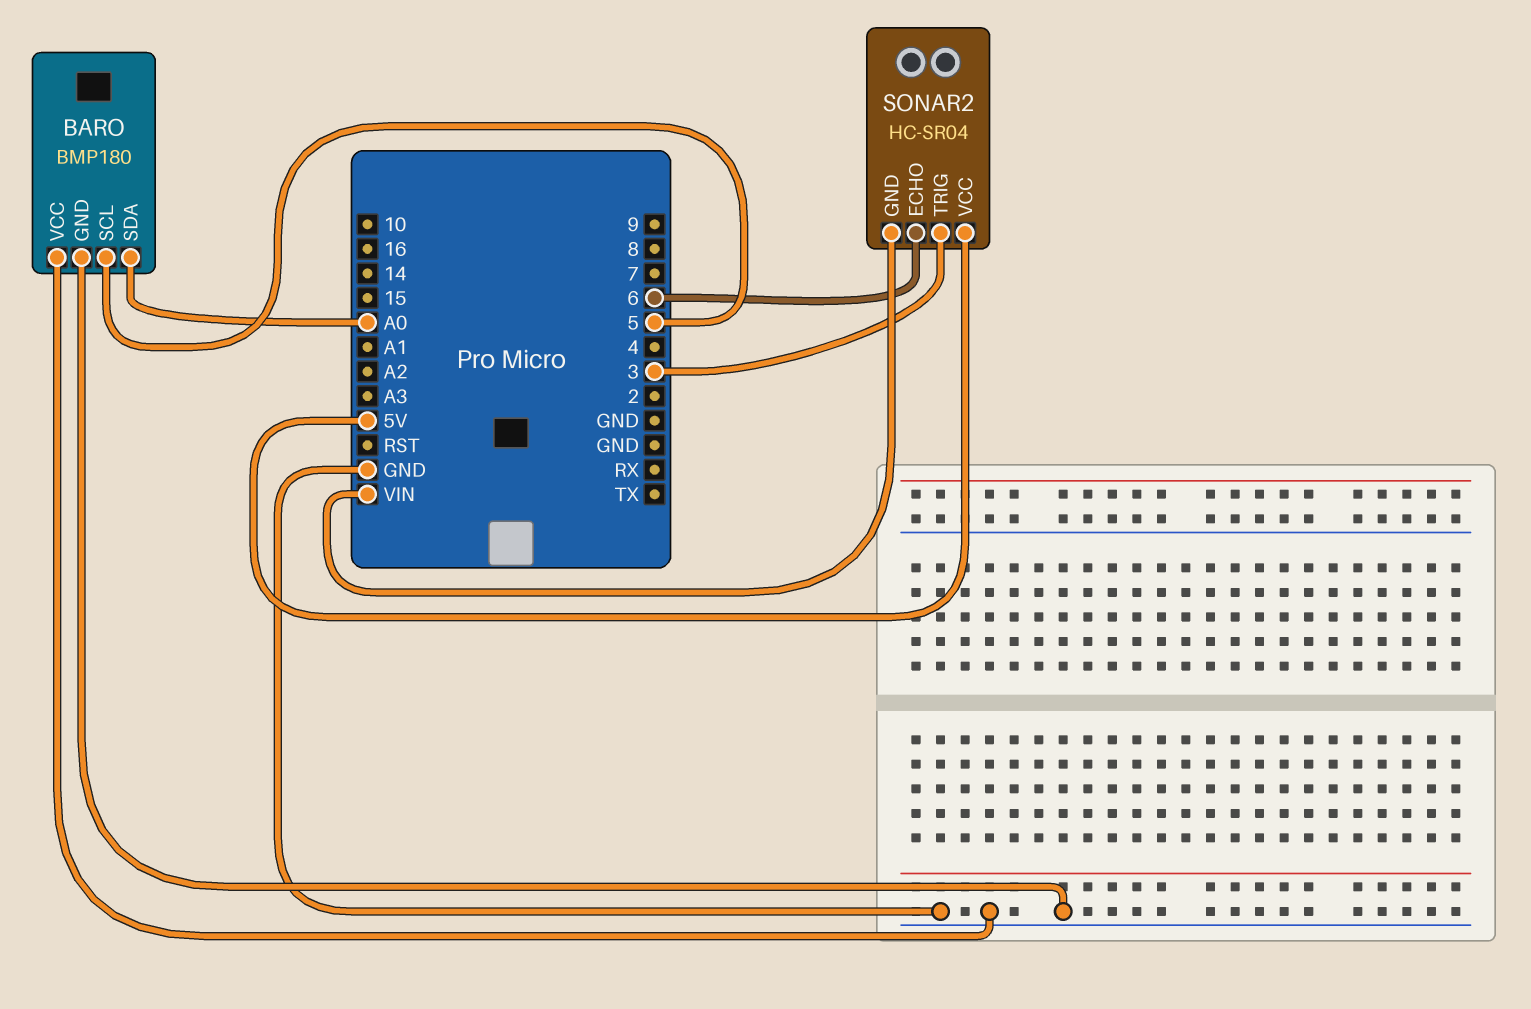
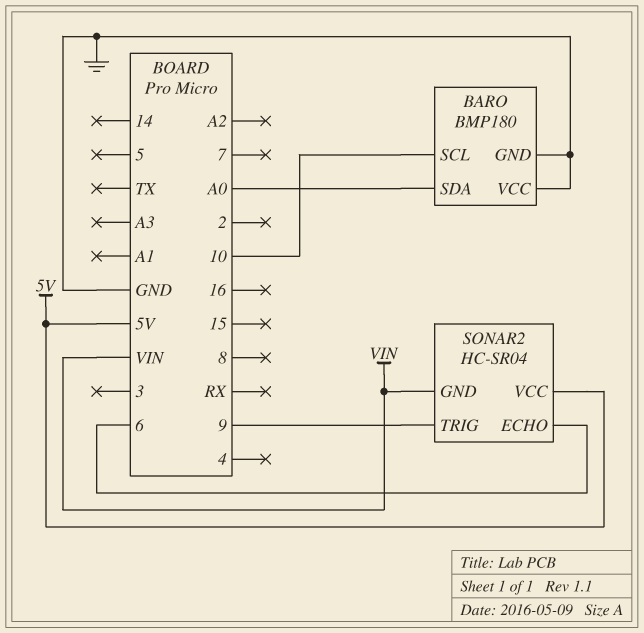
BARO pin SCL: 5 -> 10
SONAR2 pin TRIG: 3 -> 9

